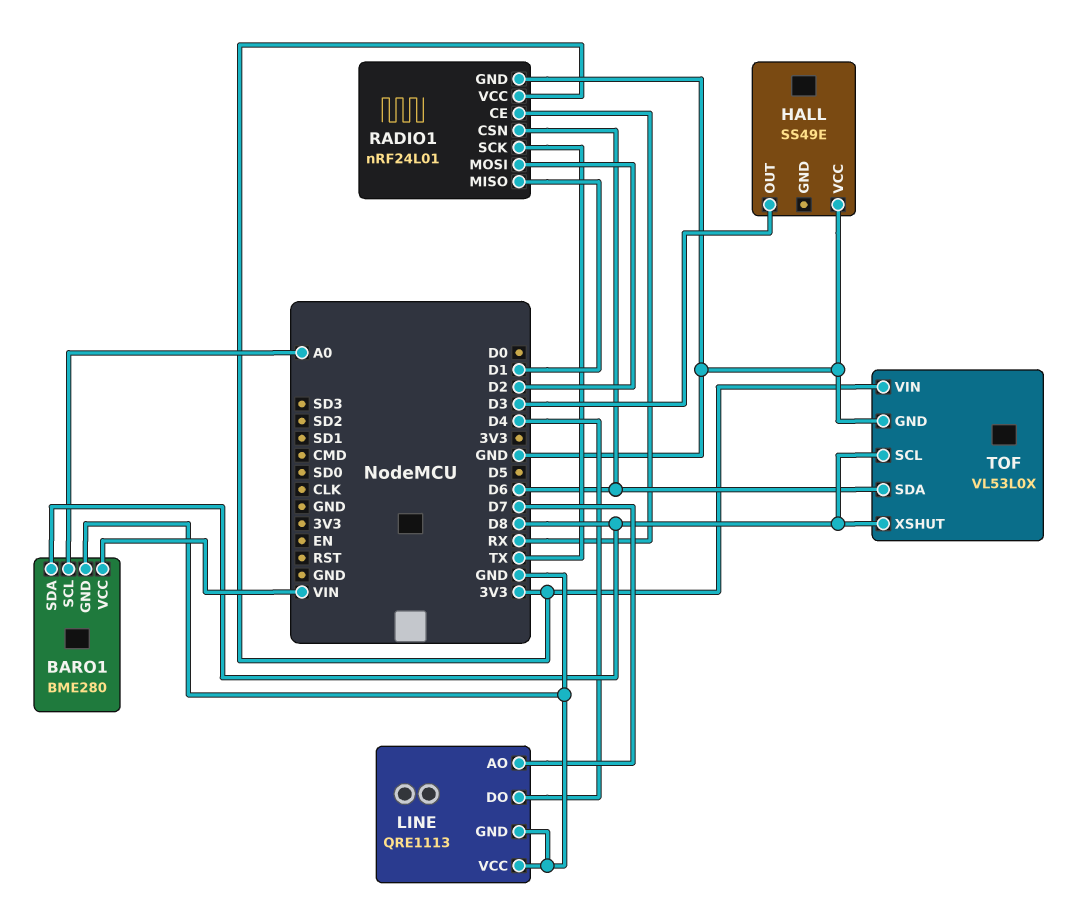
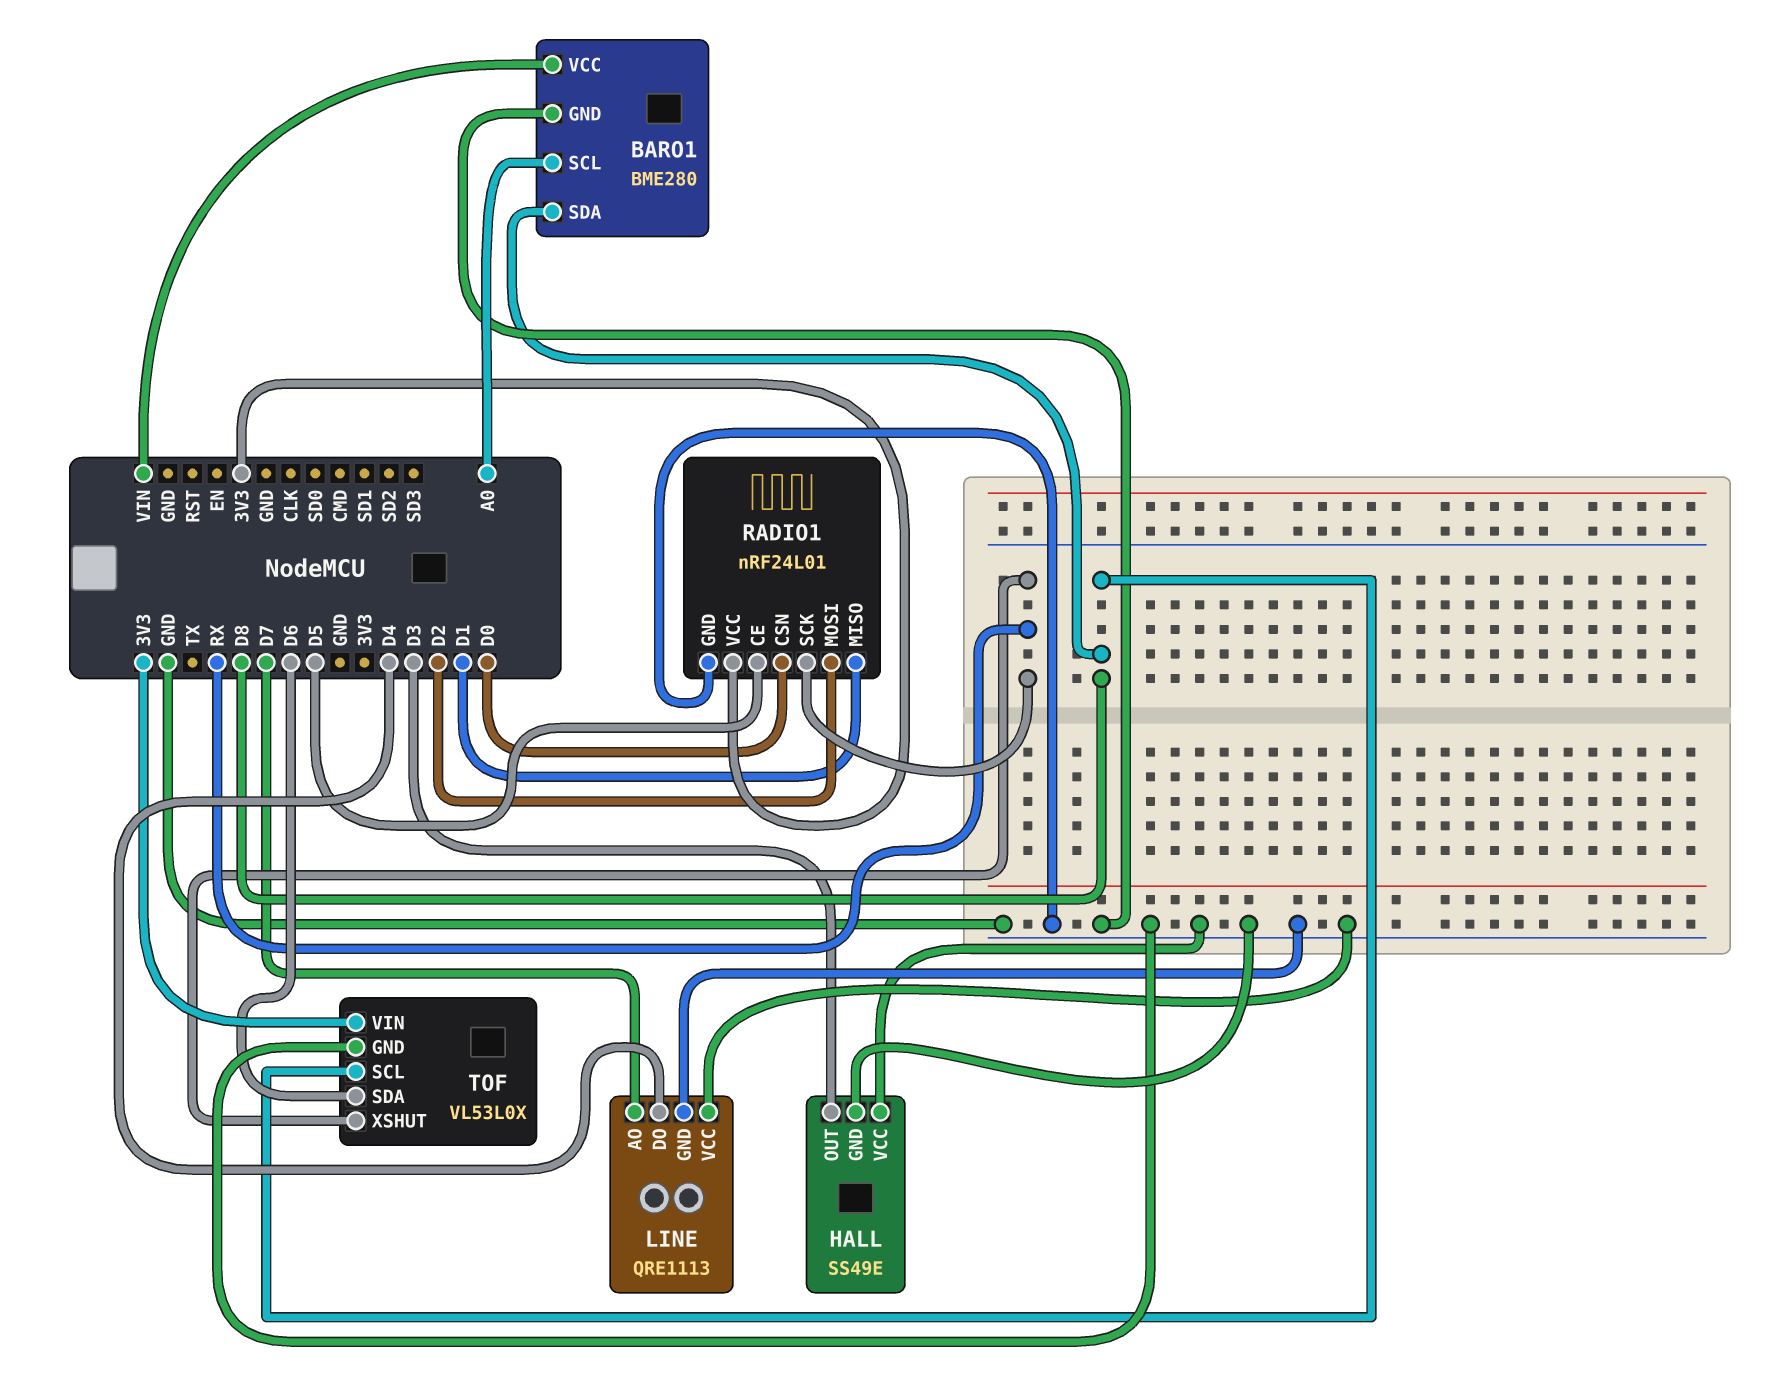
HALL pin GND: none -> GND
RADIO1 pin CE: RX -> D5
RADIO1 pin CSN: D6 -> D0
RADIO1 pin SCK: TX -> RX
TOF pin XSHUT: D8 -> RX

